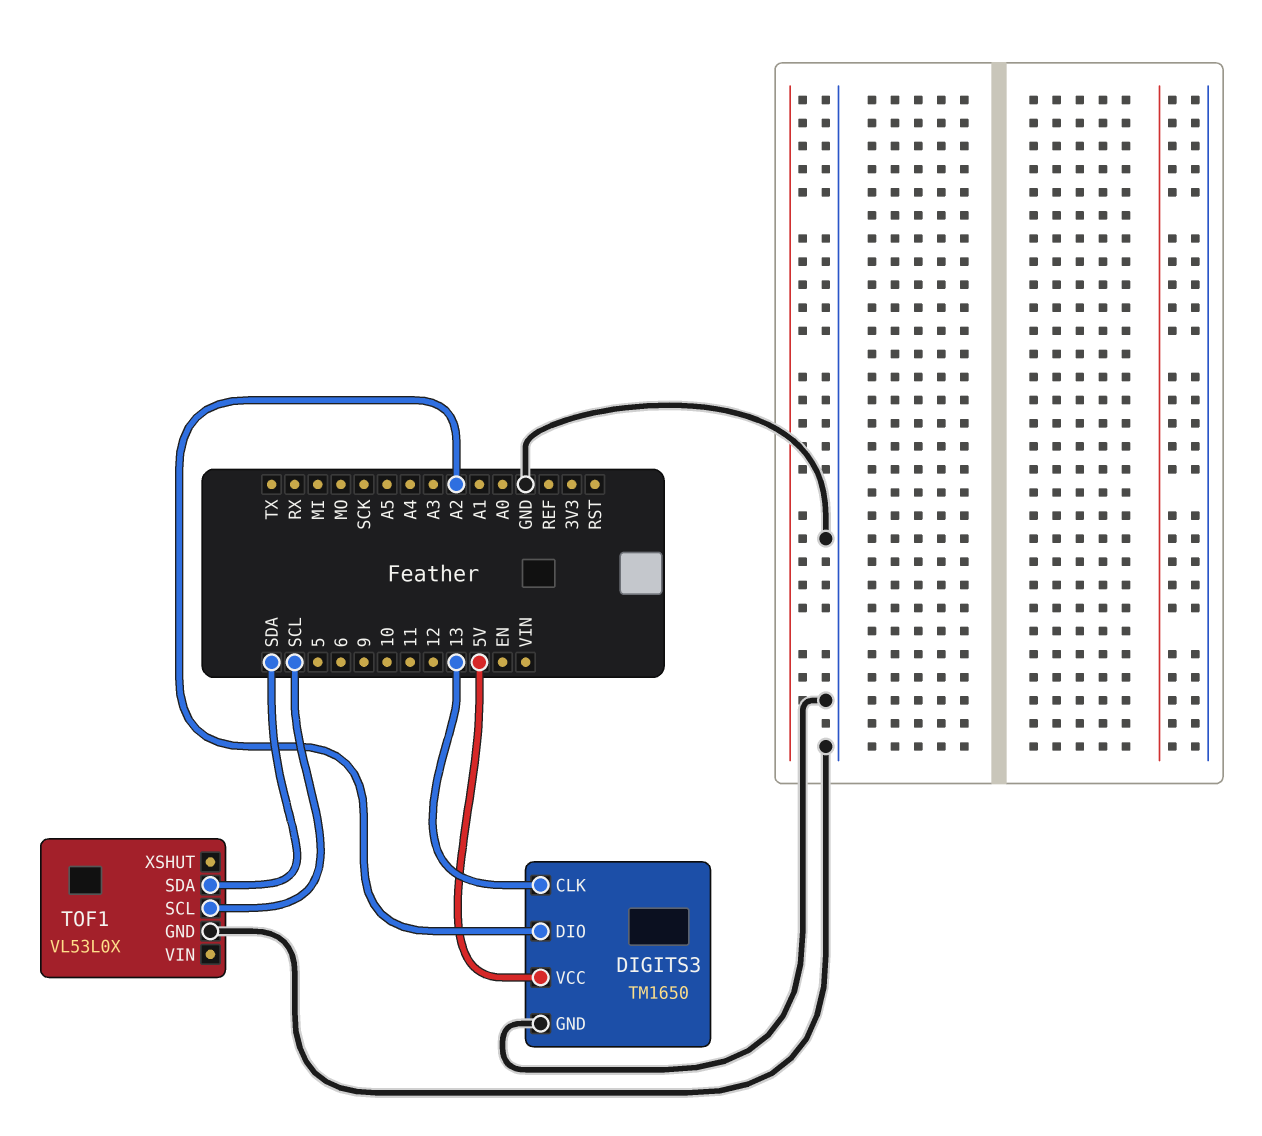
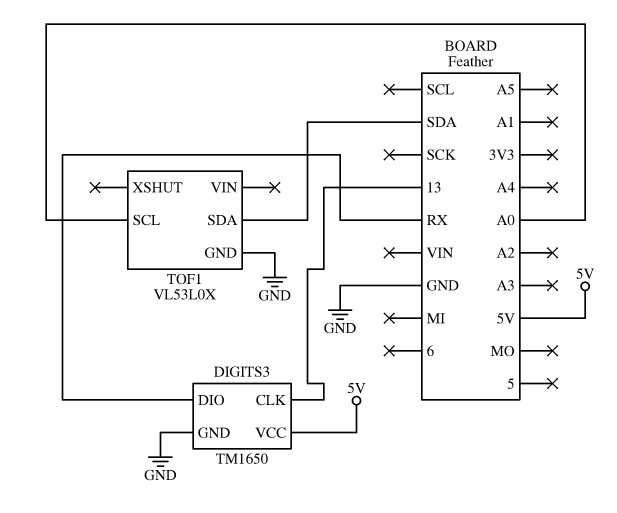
DIGITS3 pin DIO: A2 -> RX
TOF1 pin SCL: SCL -> A0

